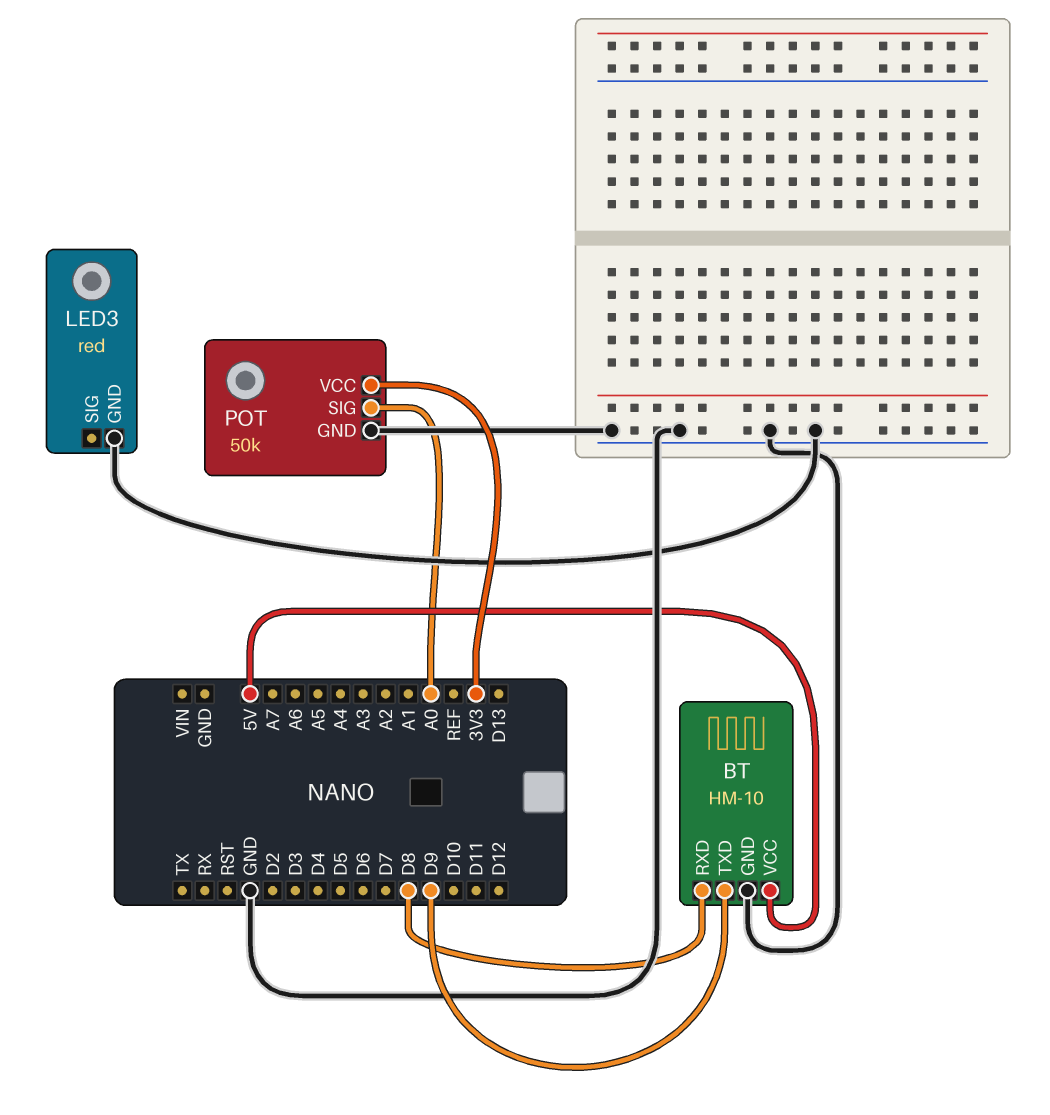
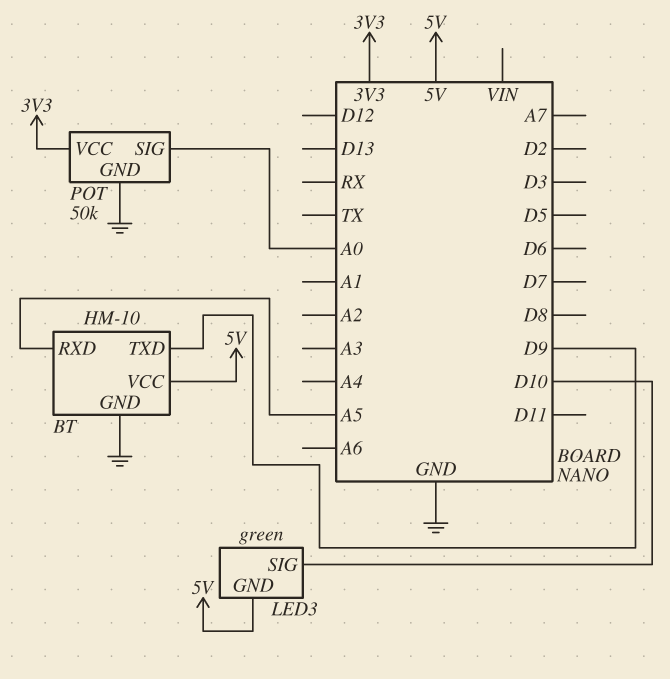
BT pin RXD: D8 -> A5
LED3: red -> green
LED3 pin GND: GND -> 5V
LED3 pin SIG: none -> D10

